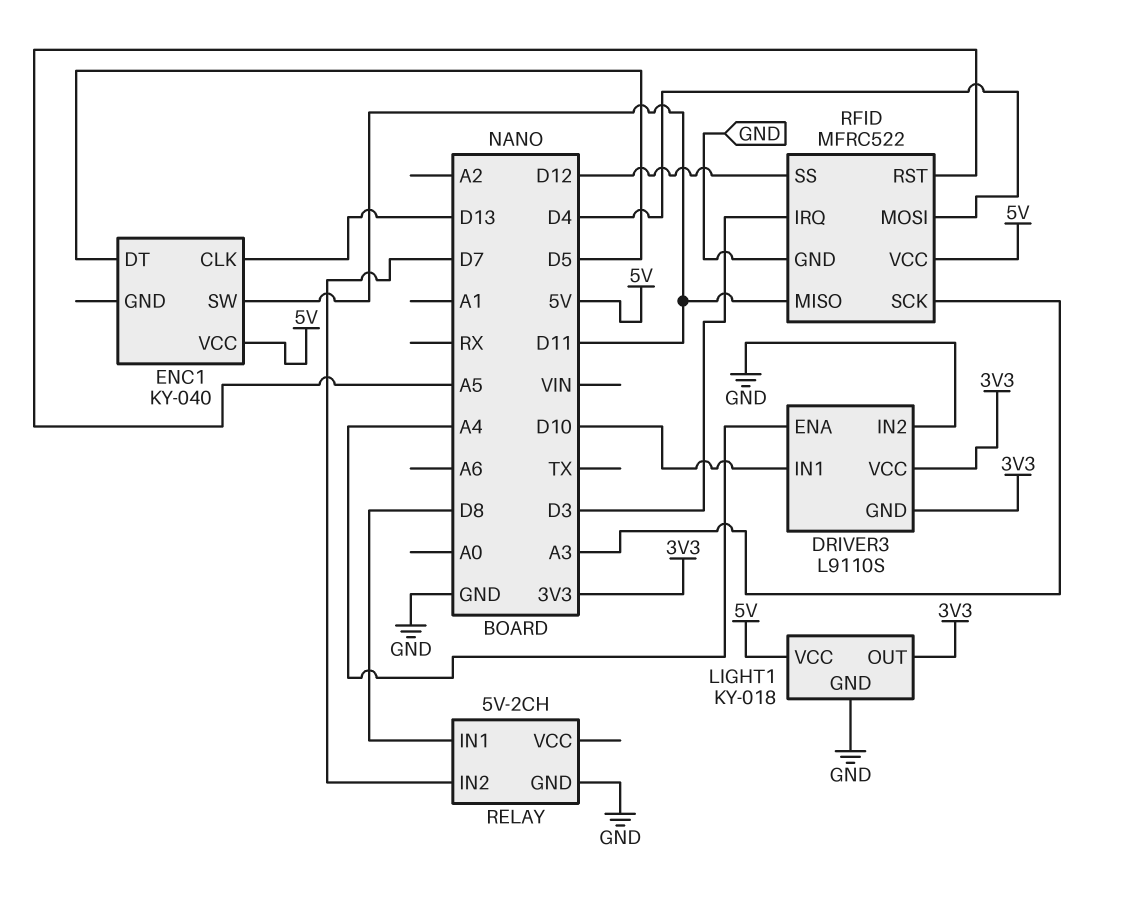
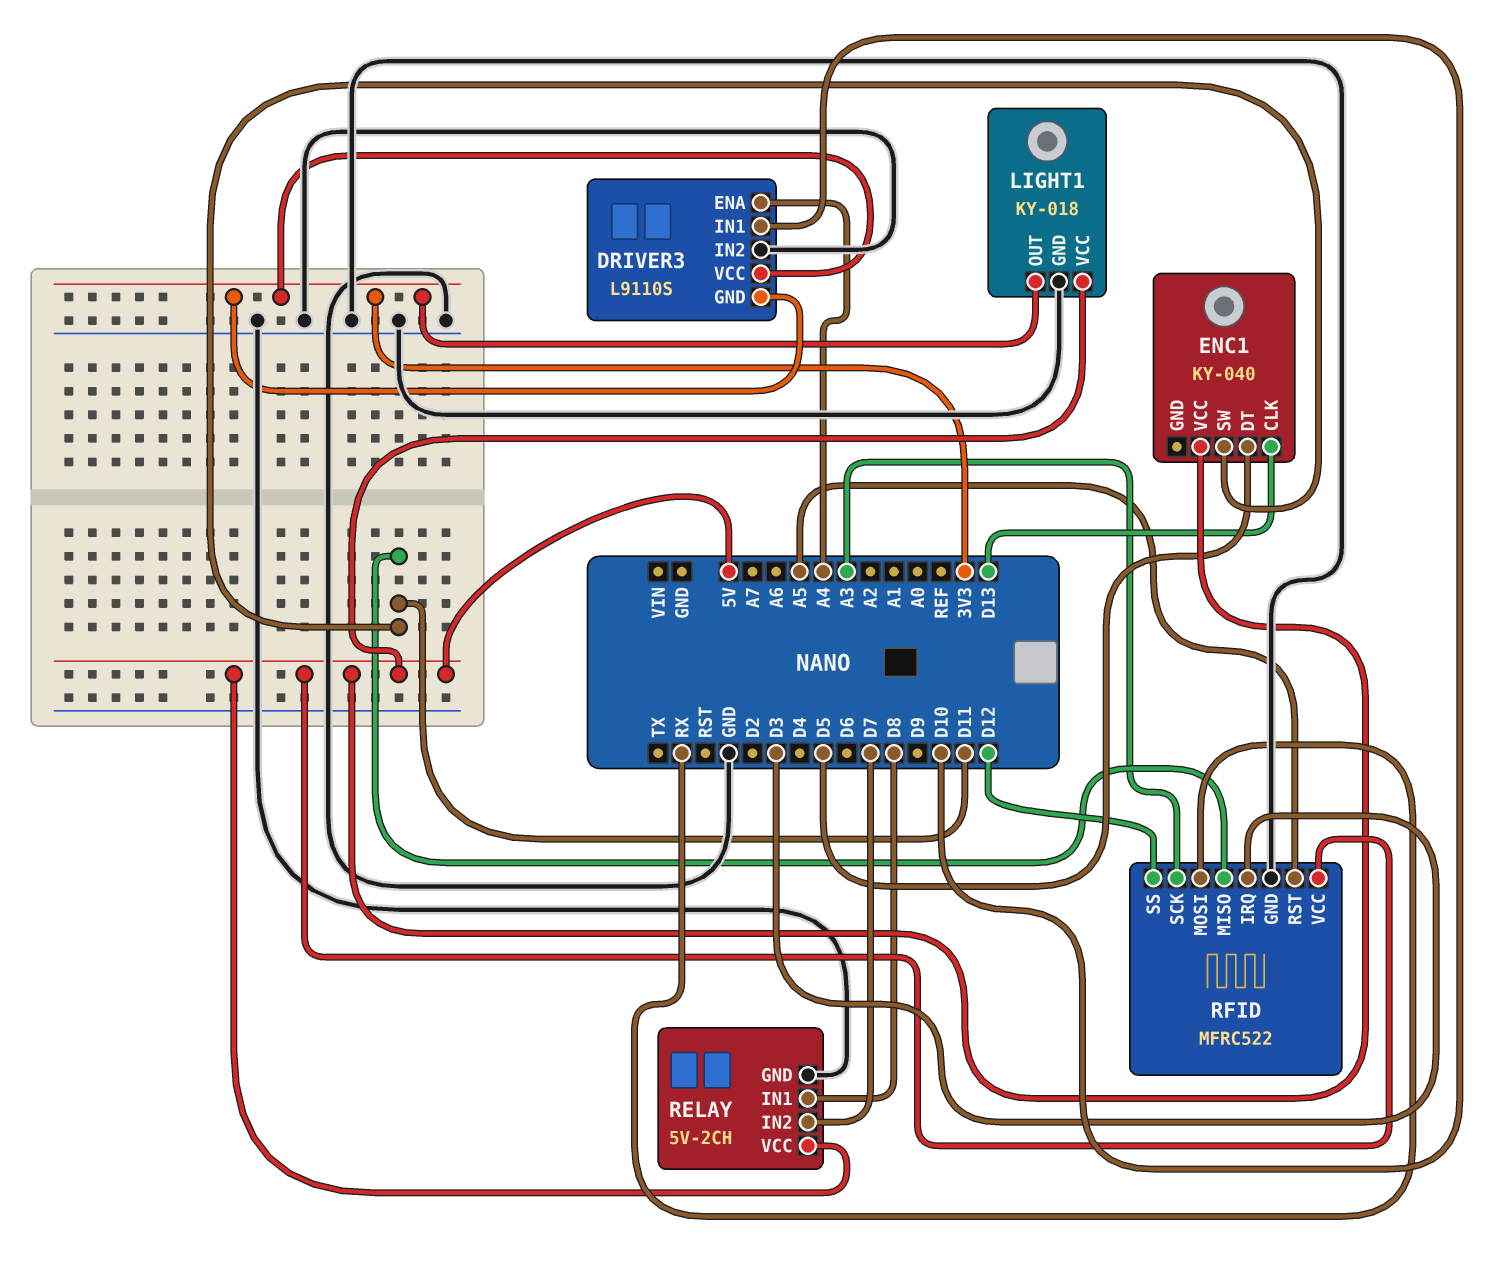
RELAY pin VCC: none -> 5V
RFID pin MOSI: D4 -> RX

